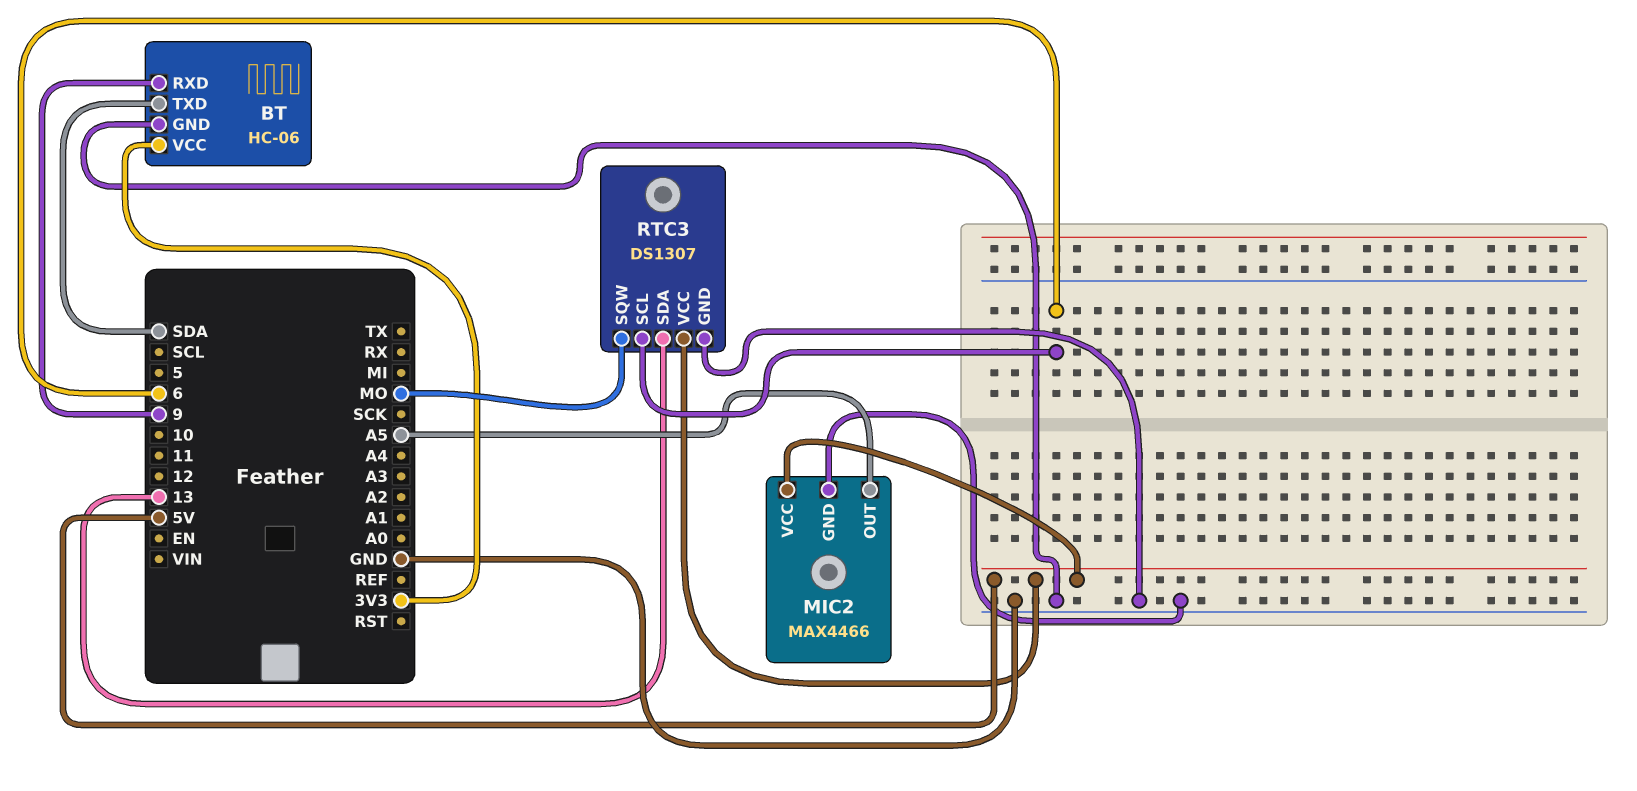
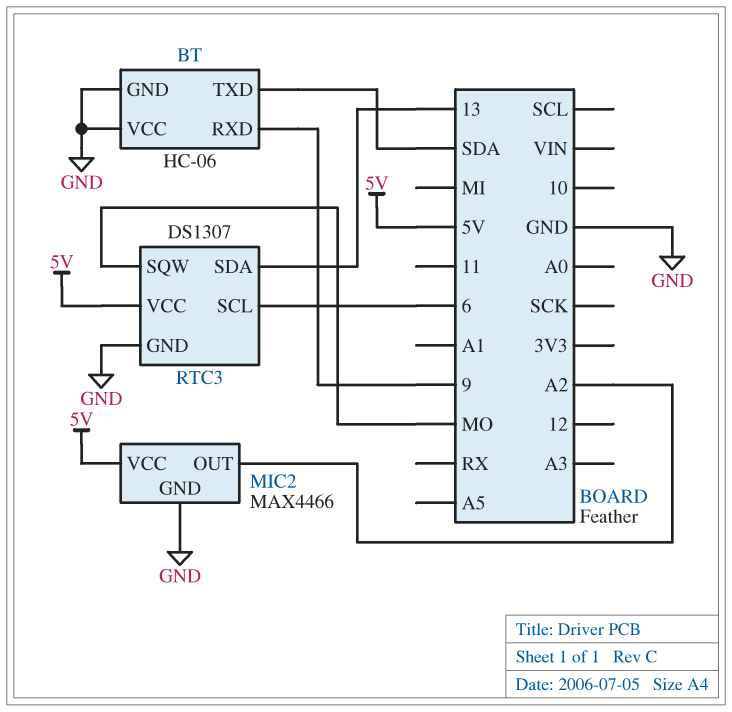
BT pin VCC: 3V3 -> GND
MIC2 pin OUT: A5 -> A2

